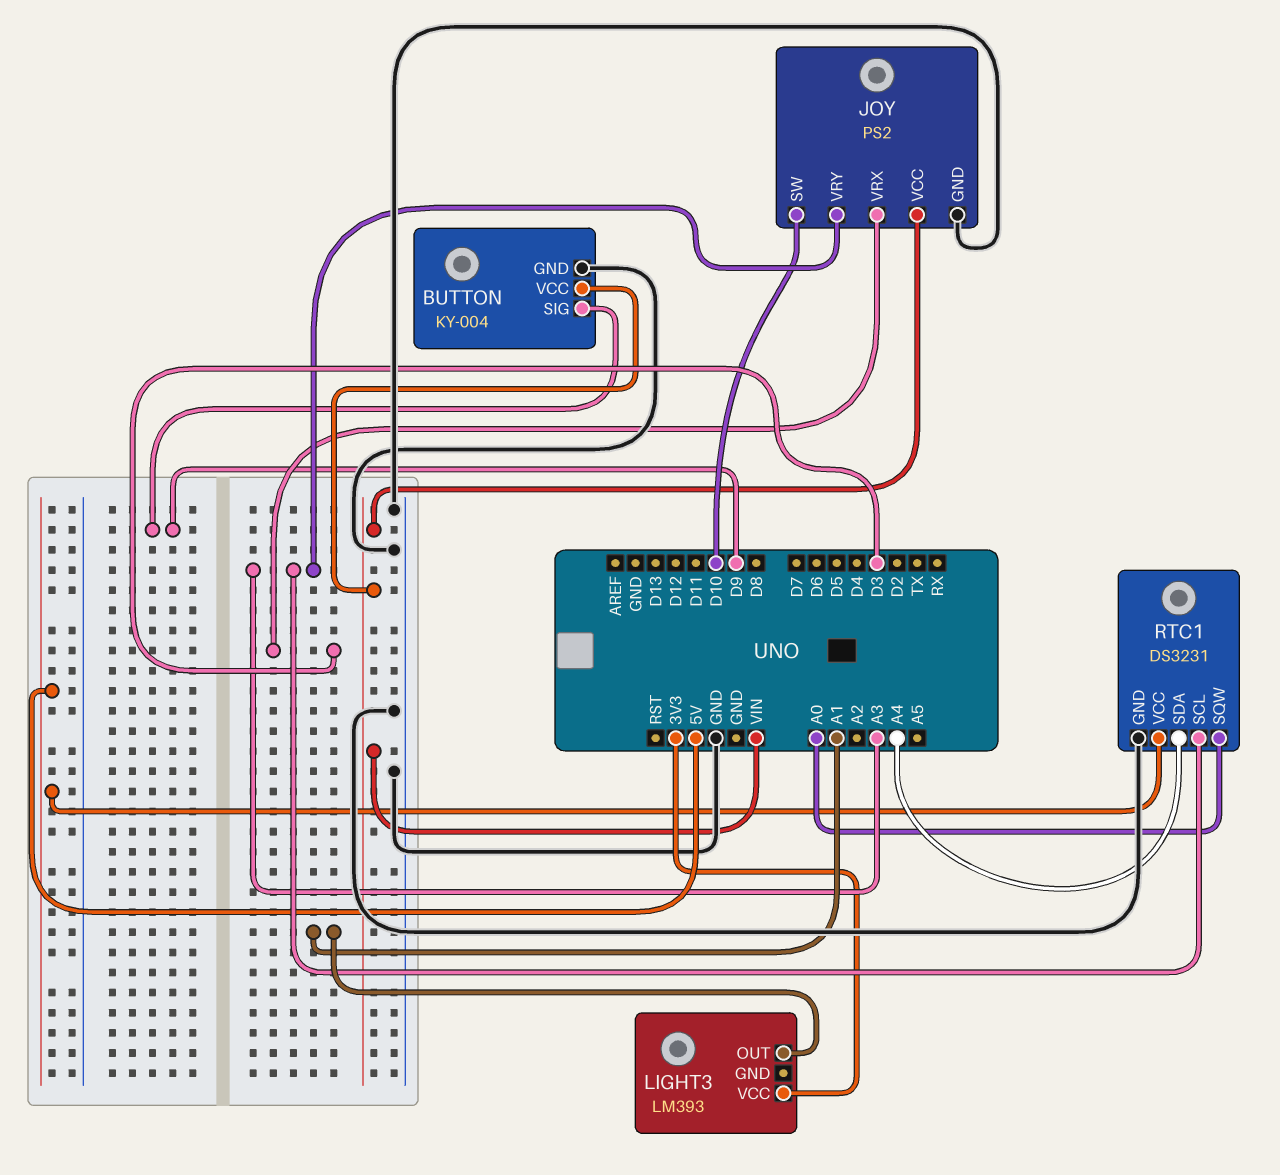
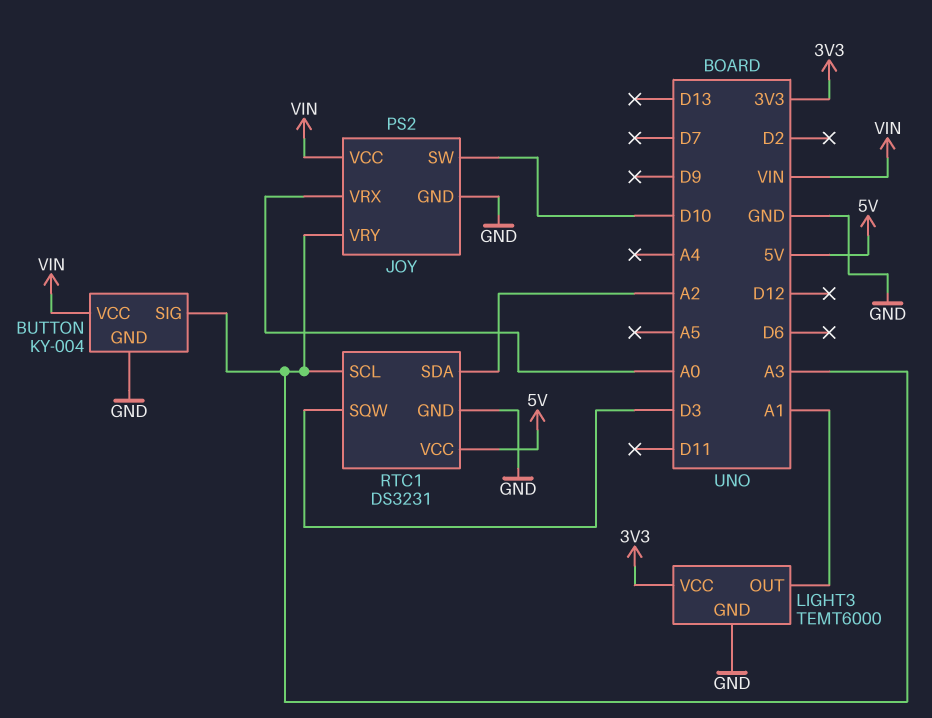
BUTTON pin SIG: D9 -> A3
JOY pin VRX: D3 -> A0
LIGHT3: LM393 -> TEMT6000
LIGHT3 pin GND: none -> GND
RTC1 pin SDA: A4 -> A2
RTC1 pin SQW: A0 -> D3

